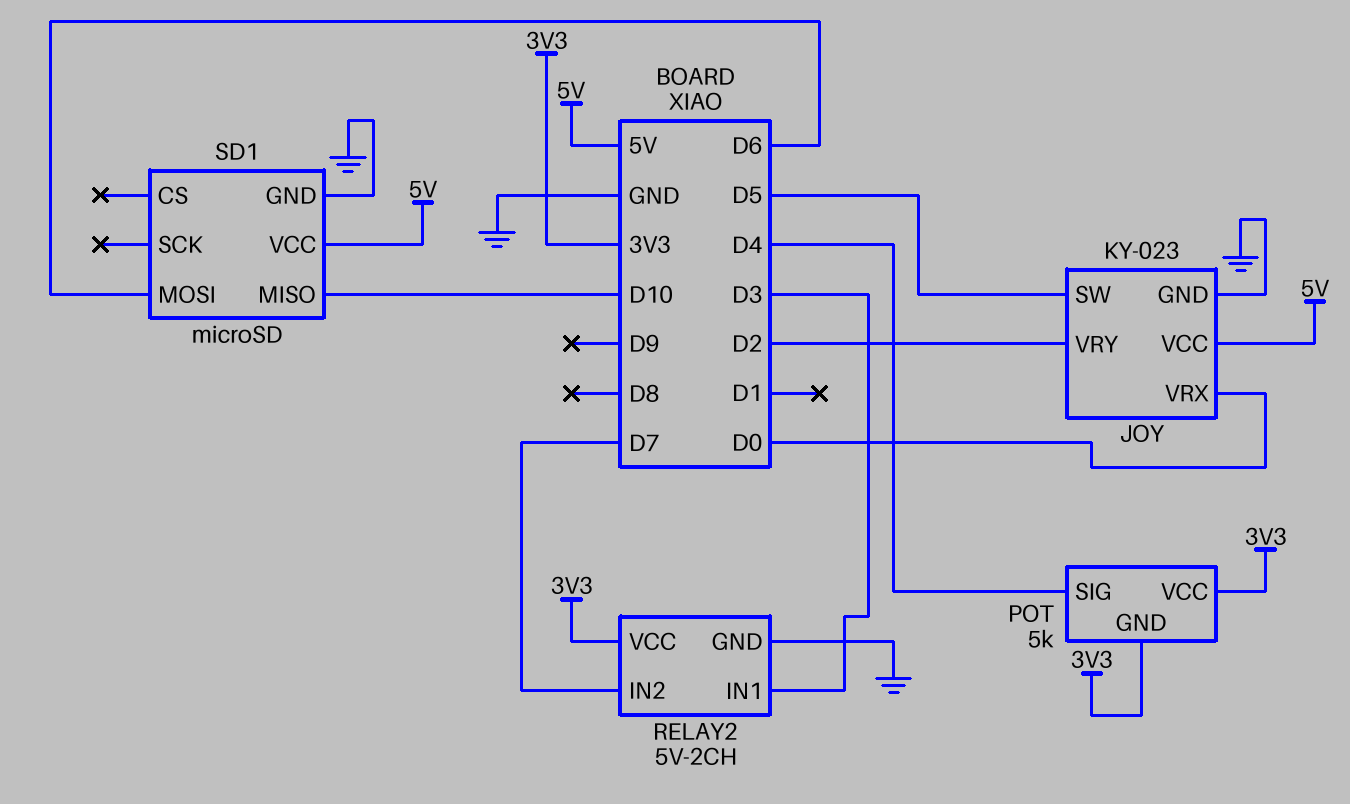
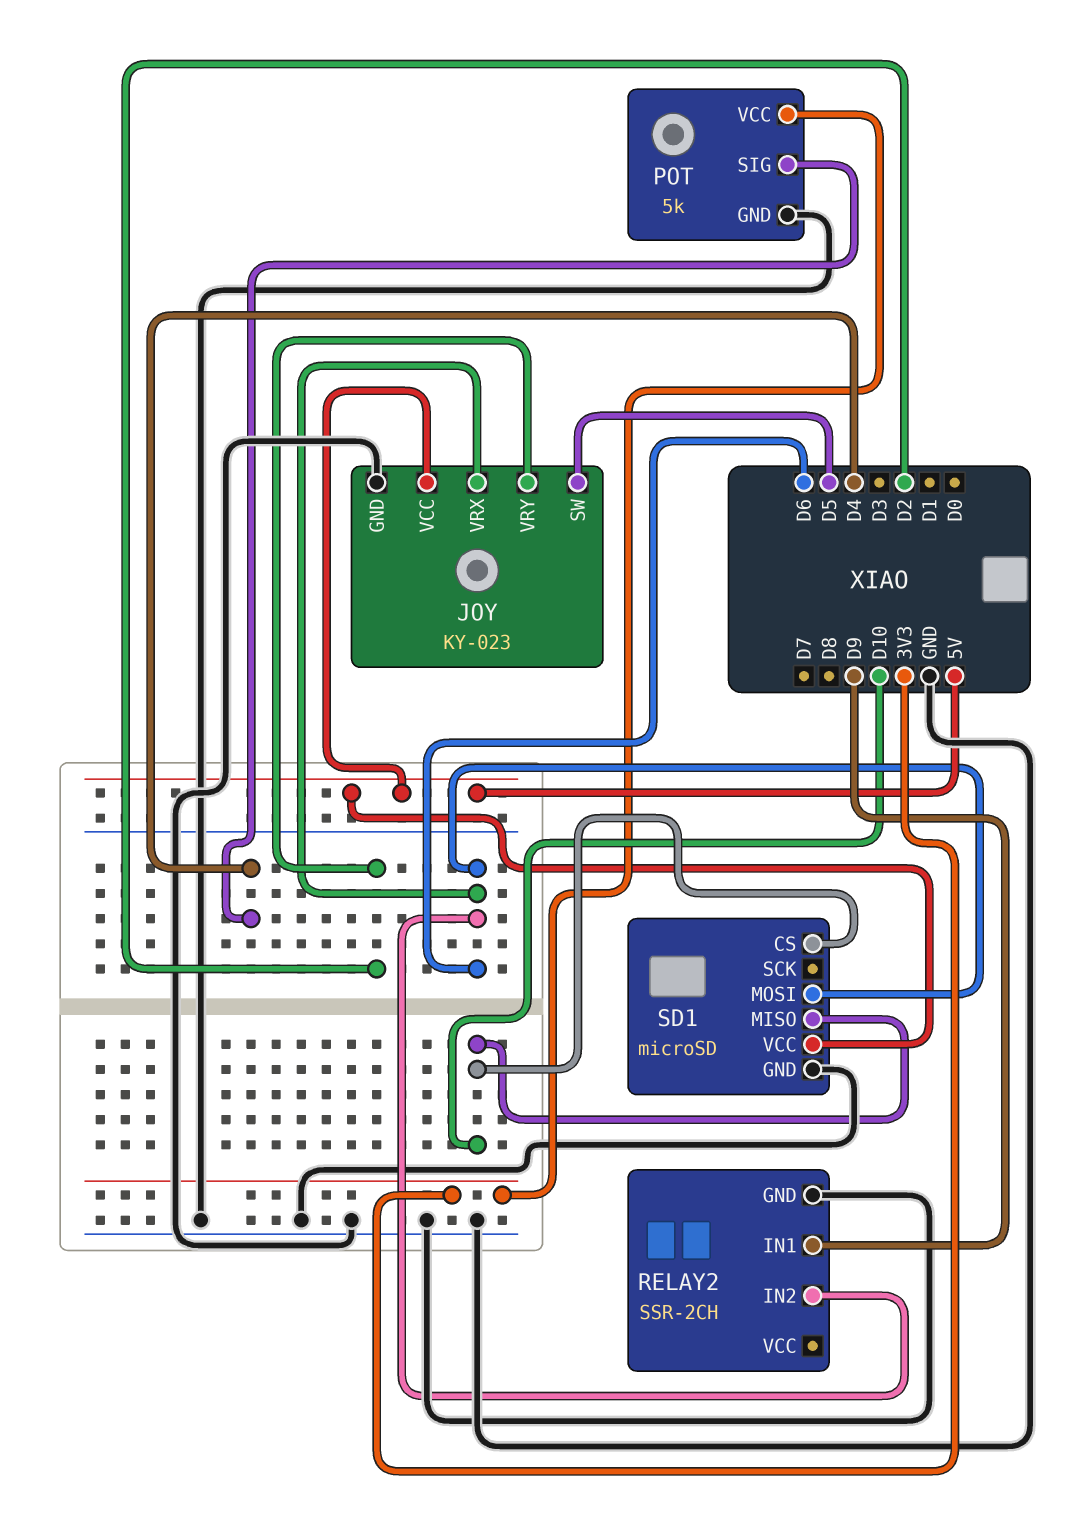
JOY pin VRX: D0 -> D6
POT pin GND: 3V3 -> GND
RELAY2: 5V-2CH -> SSR-2CH
RELAY2 pin IN1: D3 -> D9
RELAY2 pin IN2: D7 -> D6
RELAY2 pin VCC: 3V3 -> none
SD1 pin CS: none -> D10

